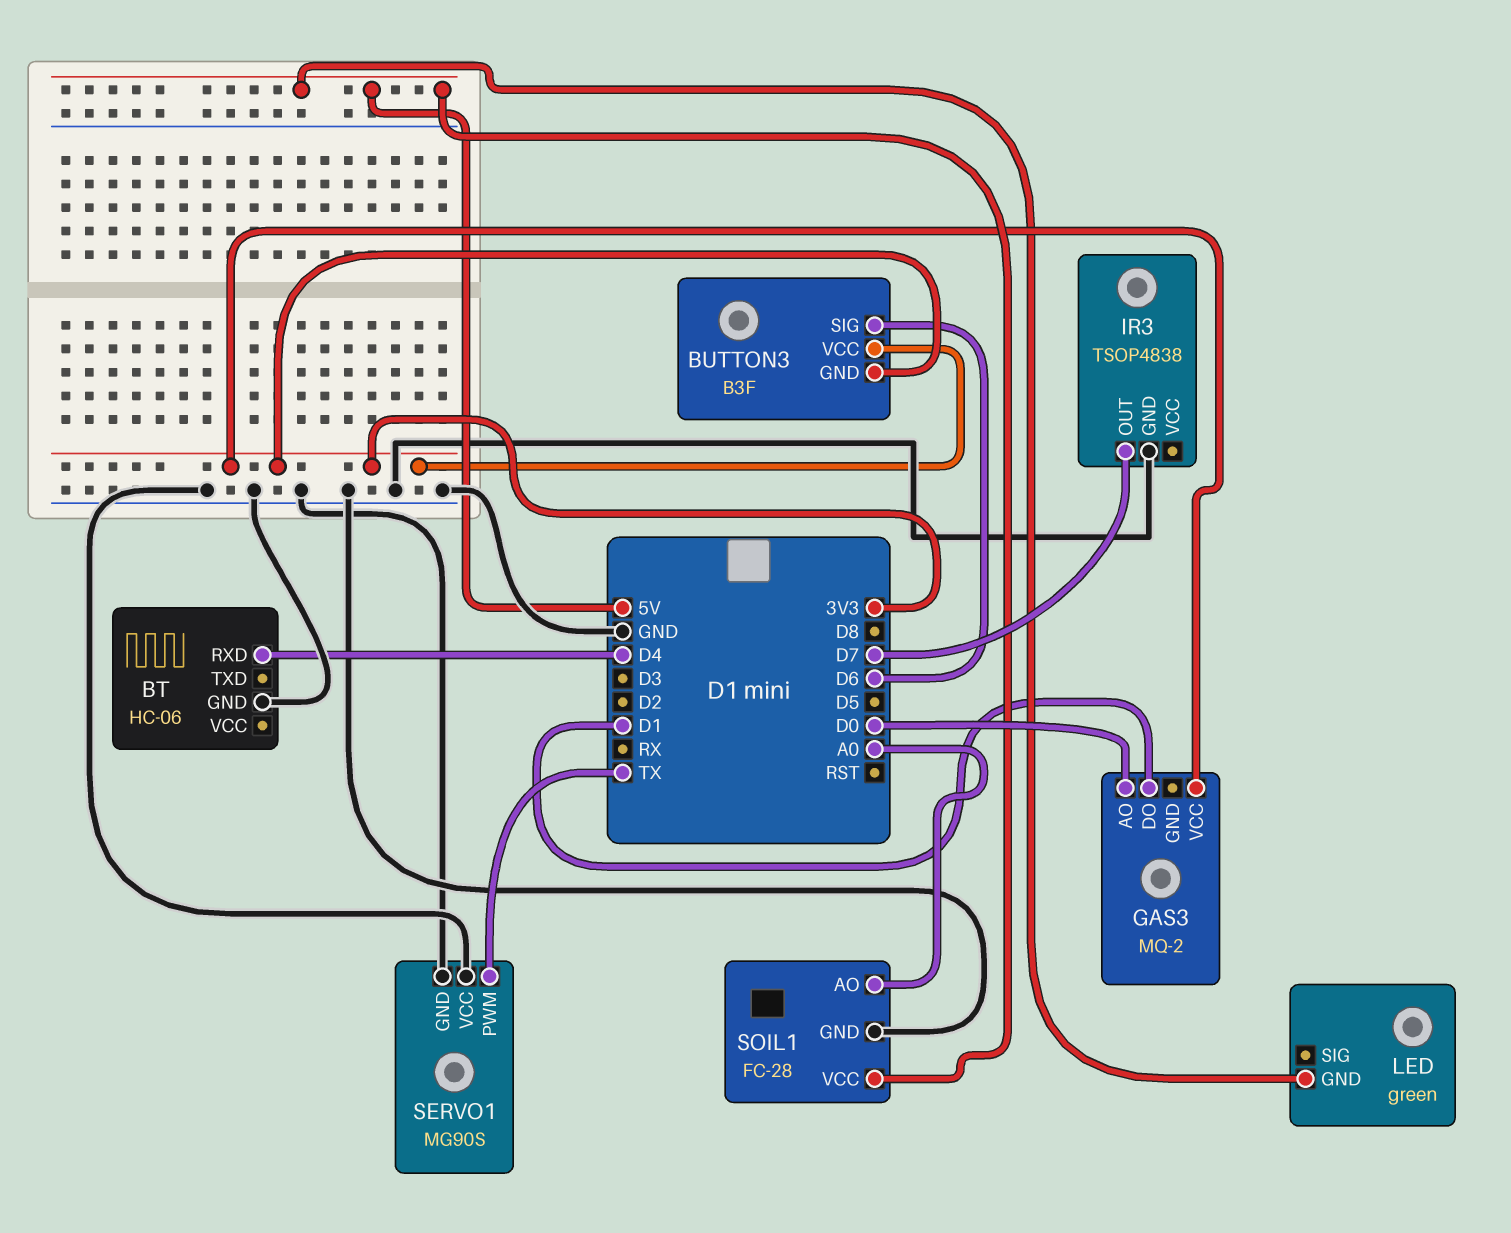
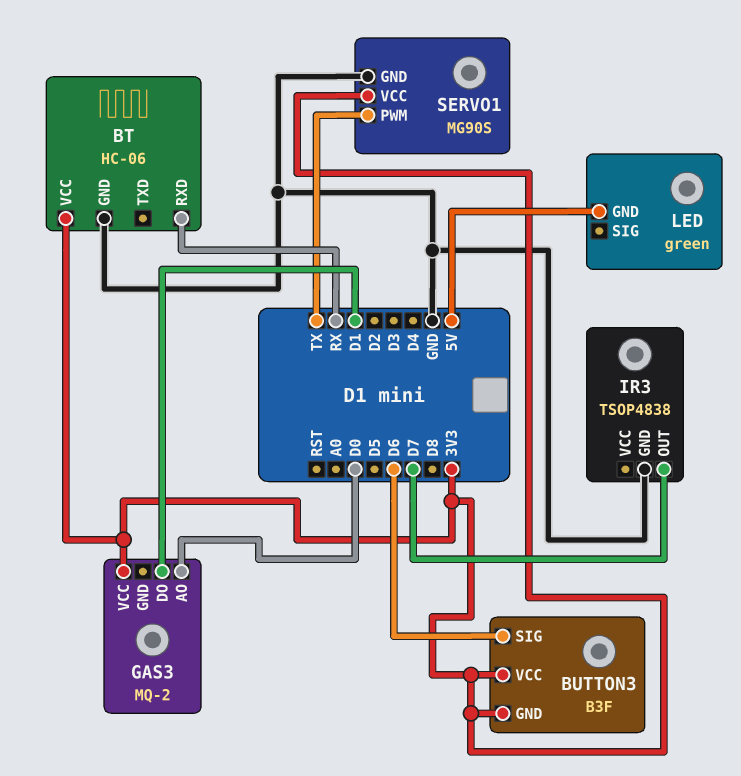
BT pin RXD: D4 -> RX
BT pin VCC: none -> 3V3
SERVO1 pin VCC: GND -> 3V3
SOIL1: FC-28 -> none
SOIL1 pin AO: A0 -> none
SOIL1 pin GND: GND -> none
SOIL1 pin VCC: 5V -> none

